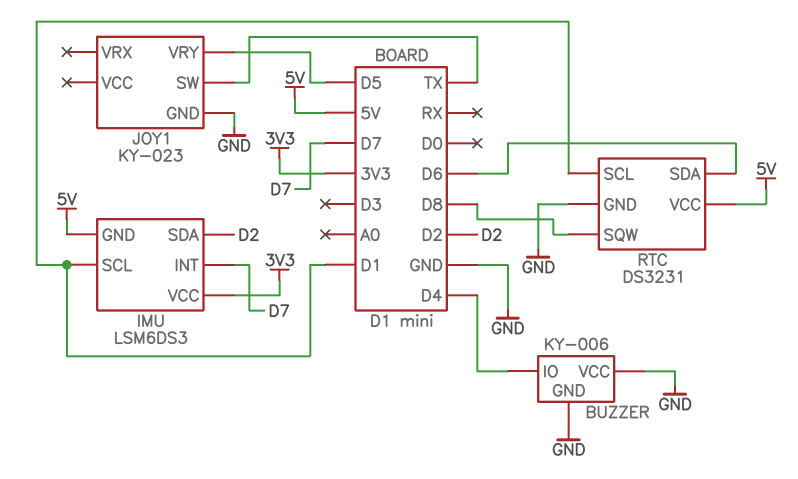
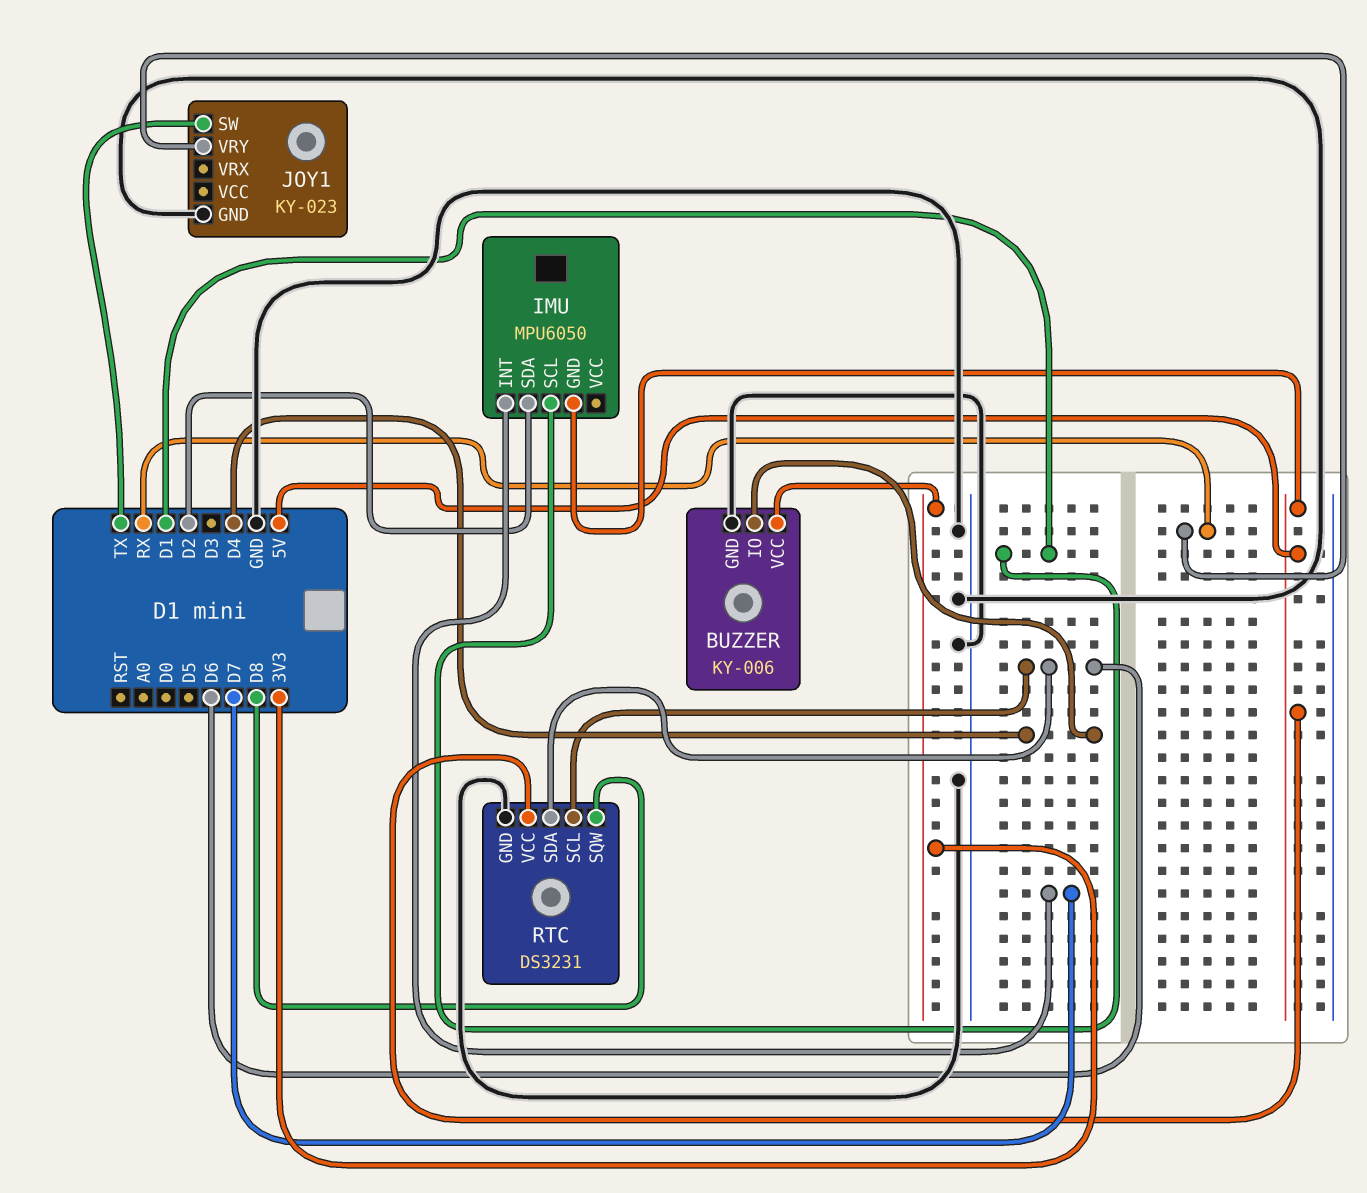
BUZZER pin VCC: GND -> 3V3
IMU: LSM6DS3 -> MPU6050
IMU pin VCC: 3V3 -> none
JOY1 pin VRY: D5 -> RX
RTC pin SCL: D1 -> D6

